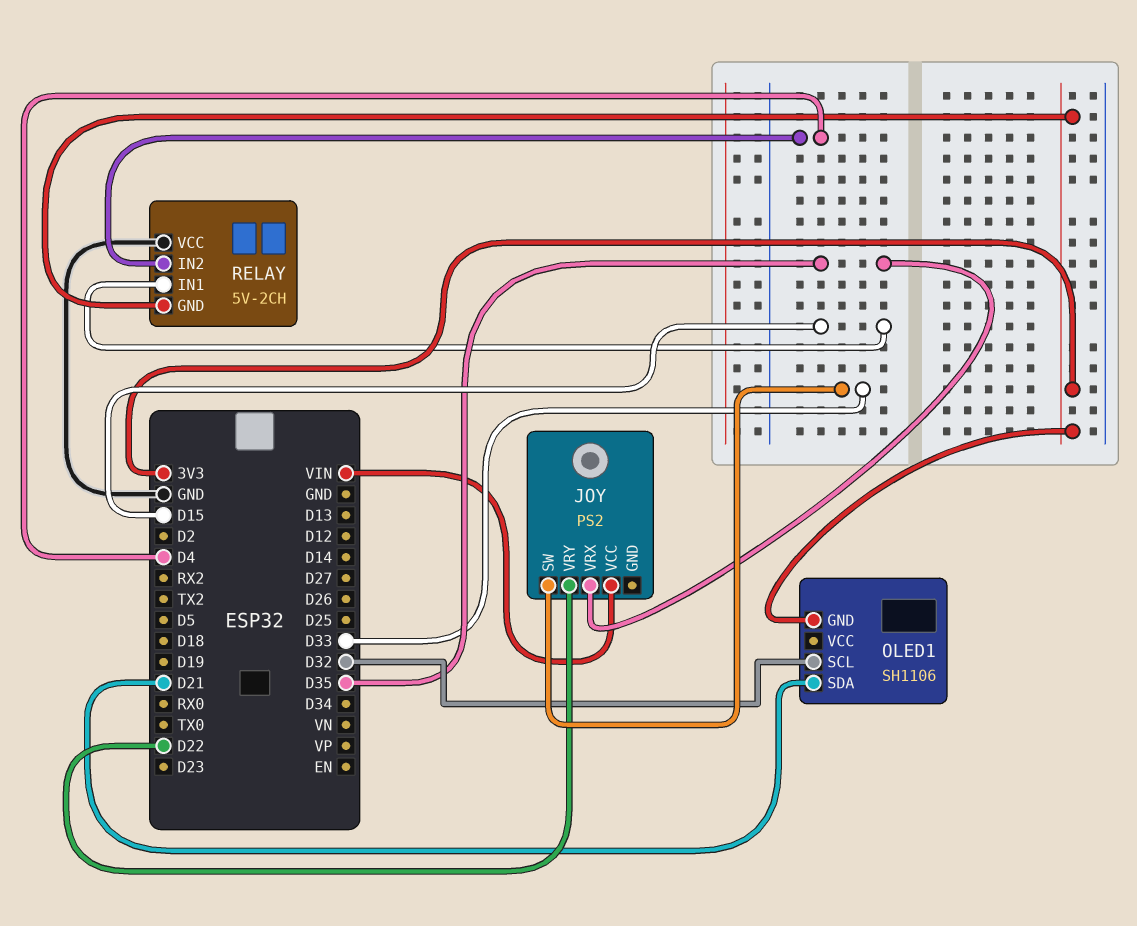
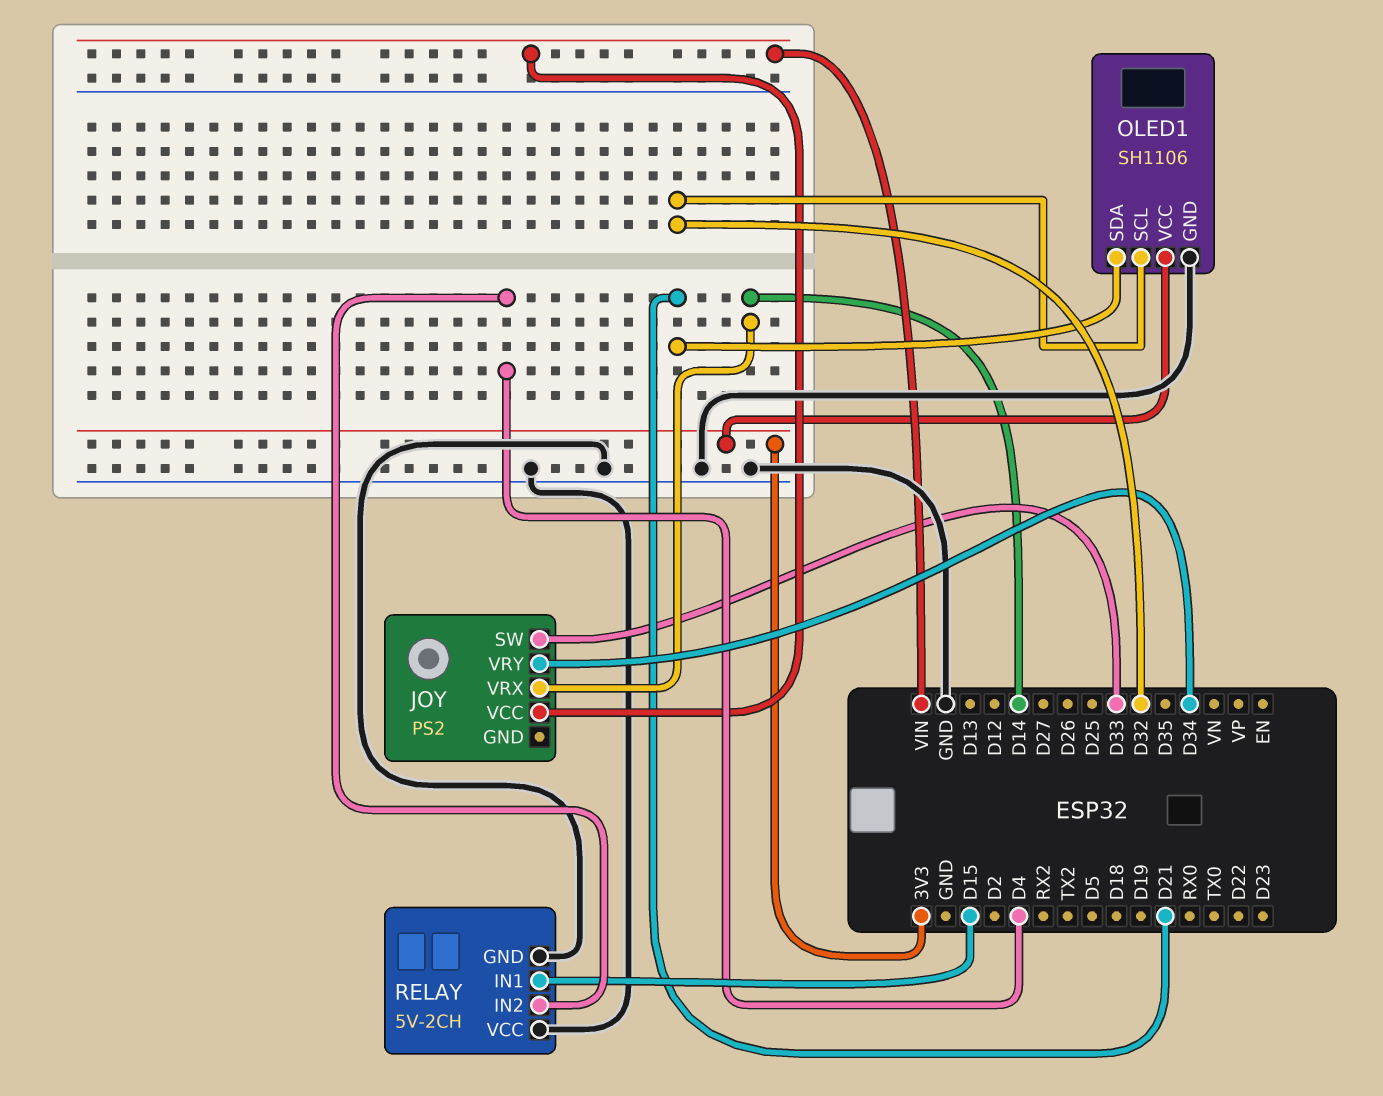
JOY pin VRX: D35 -> D14
JOY pin VRY: D22 -> D34
OLED1 pin GND: 3V3 -> GND
OLED1 pin VCC: none -> 3V3
RELAY pin GND: 3V3 -> GND

